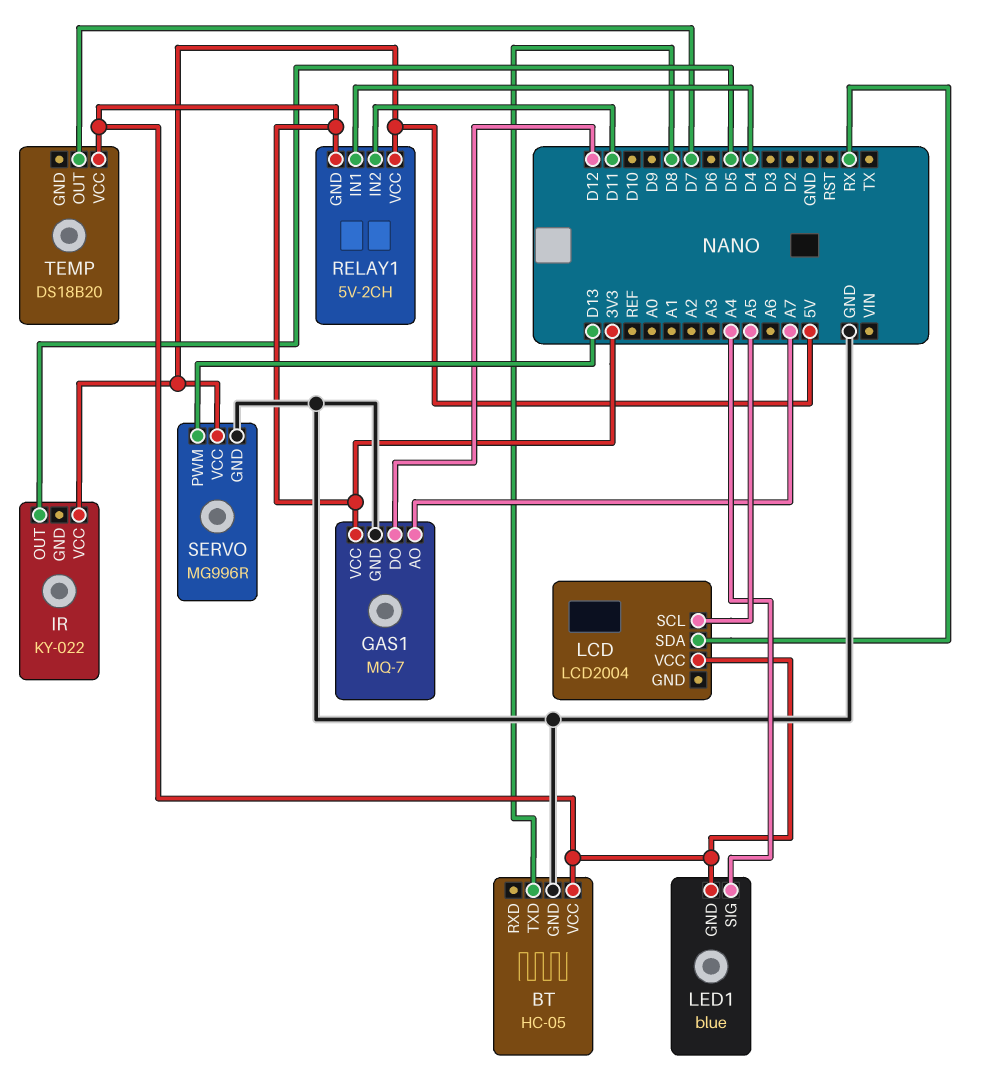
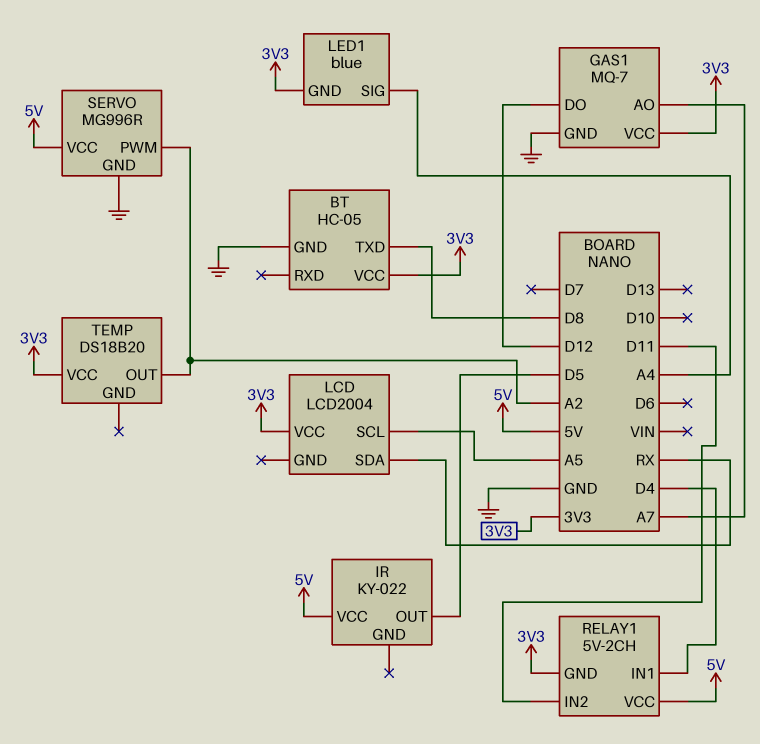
SERVO pin PWM: D13 -> A2
TEMP pin OUT: D7 -> A2

